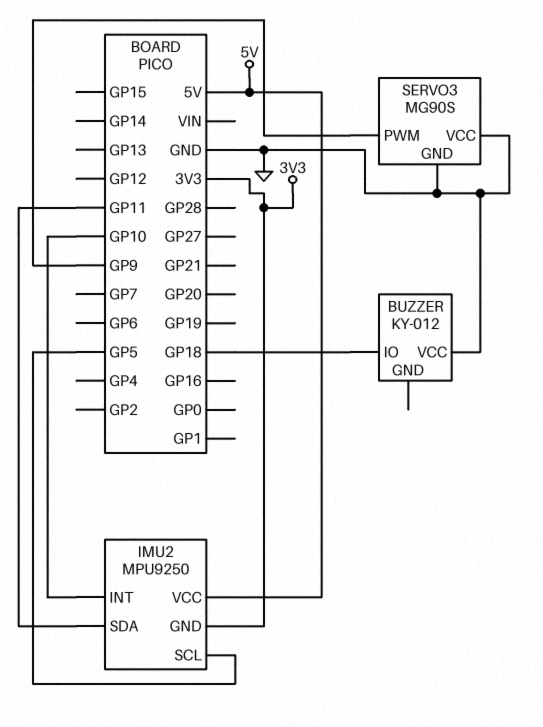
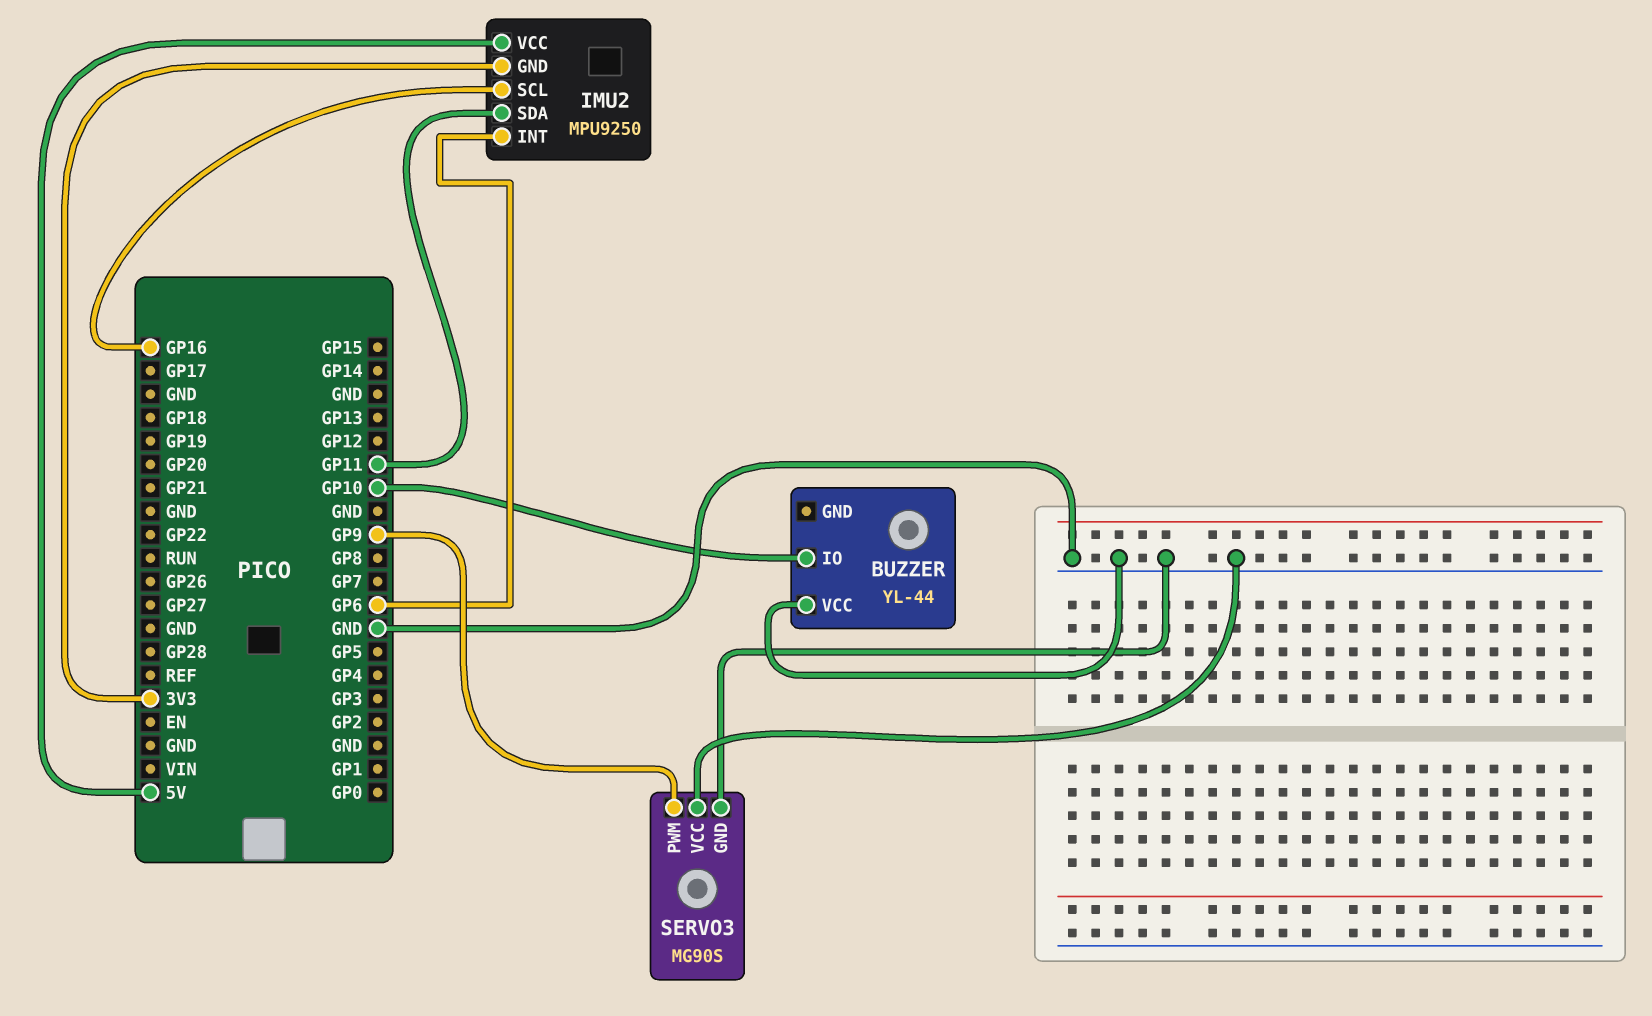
BUZZER: KY-012 -> YL-44
BUZZER pin IO: GP18 -> GP10
IMU2 pin INT: GP10 -> GP6
IMU2 pin SCL: GP5 -> GP16

